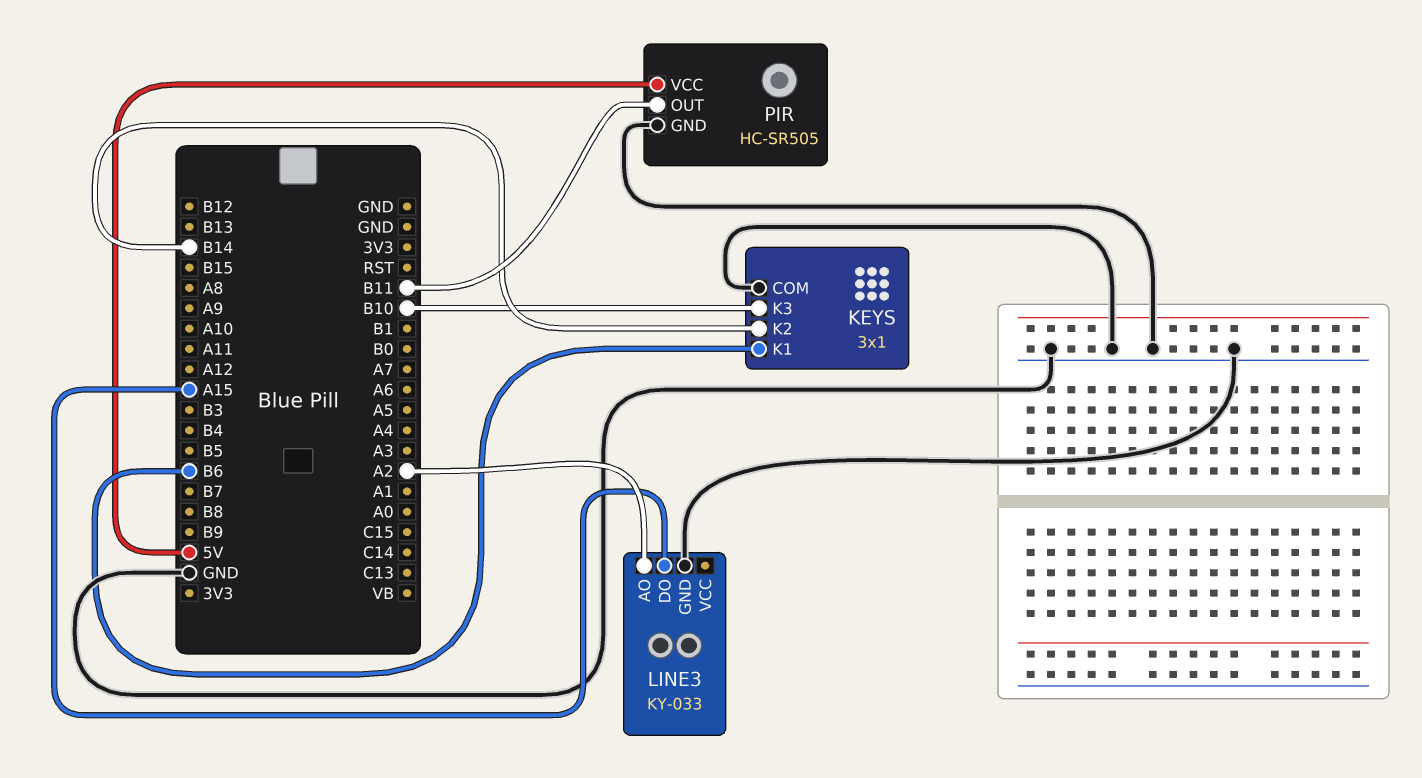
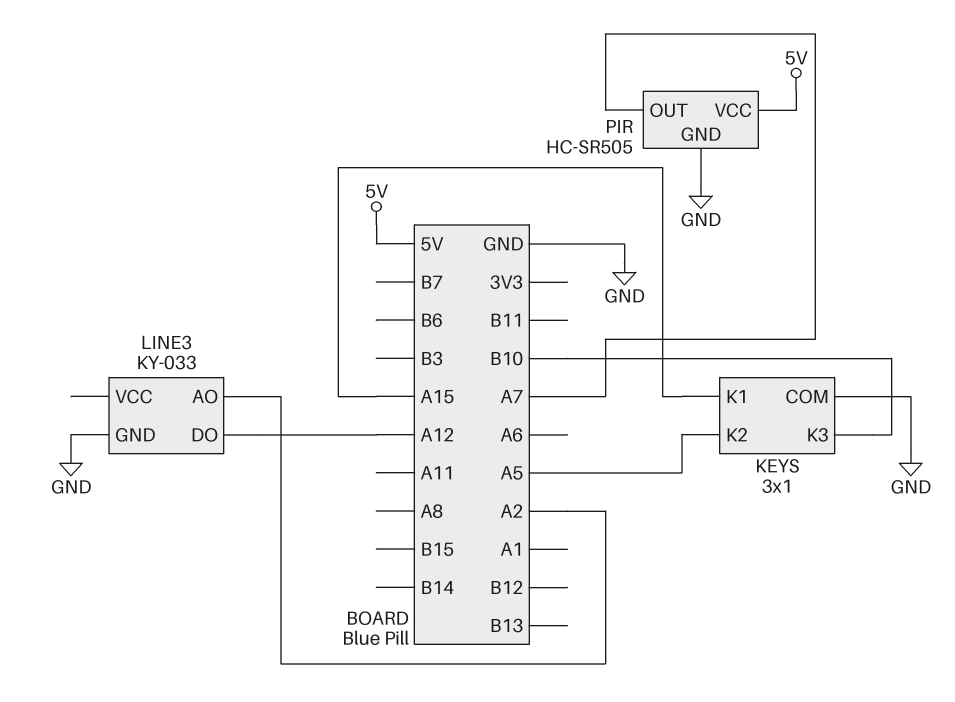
KEYS pin K1: B6 -> A15
KEYS pin K2: B14 -> A5
LINE3 pin DO: A15 -> A12
PIR pin OUT: B11 -> A7

